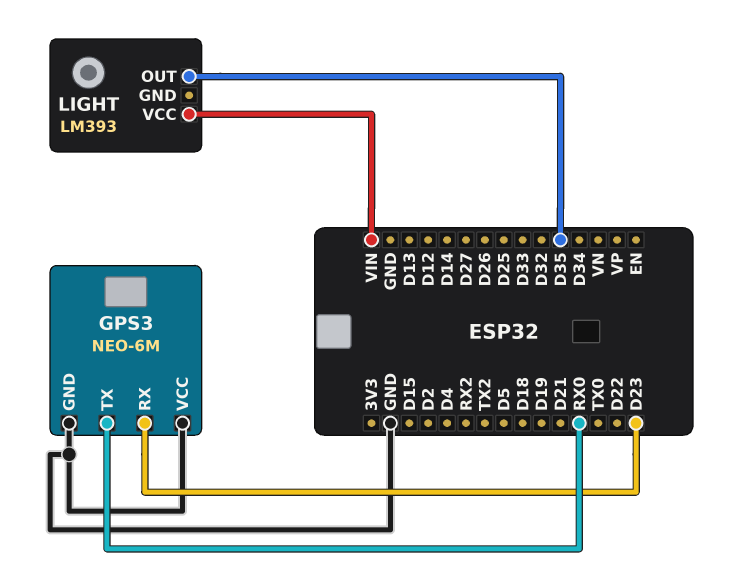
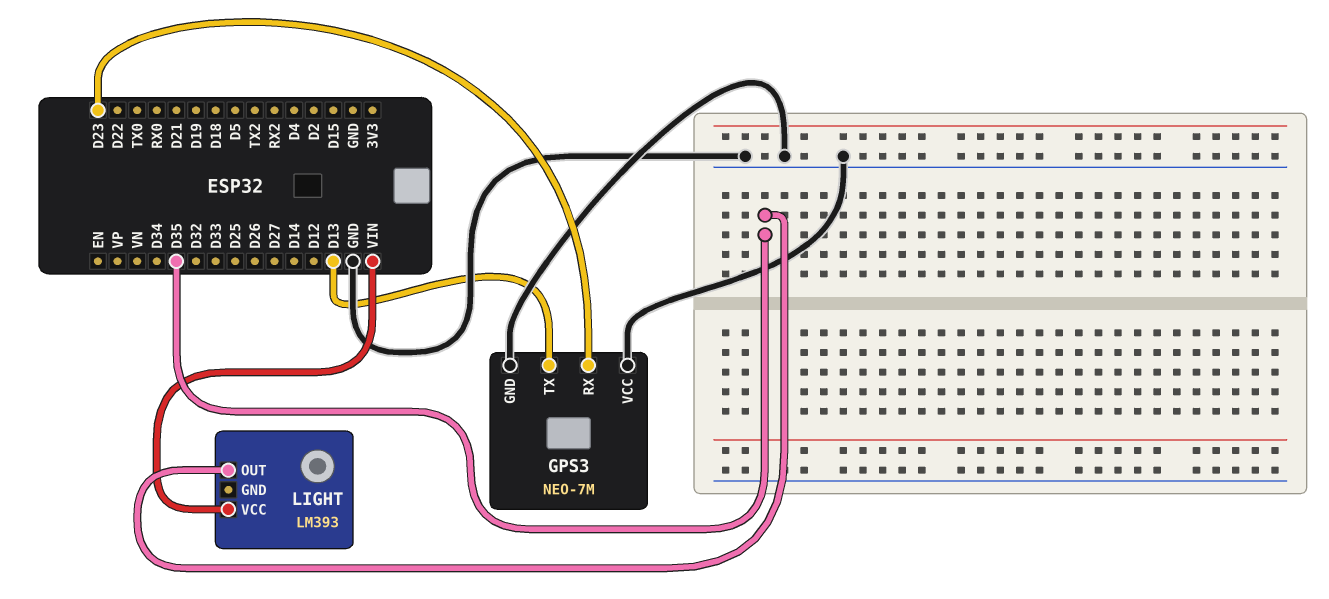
GPS3: NEO-6M -> NEO-7M
GPS3 pin TX: RX0 -> D13

